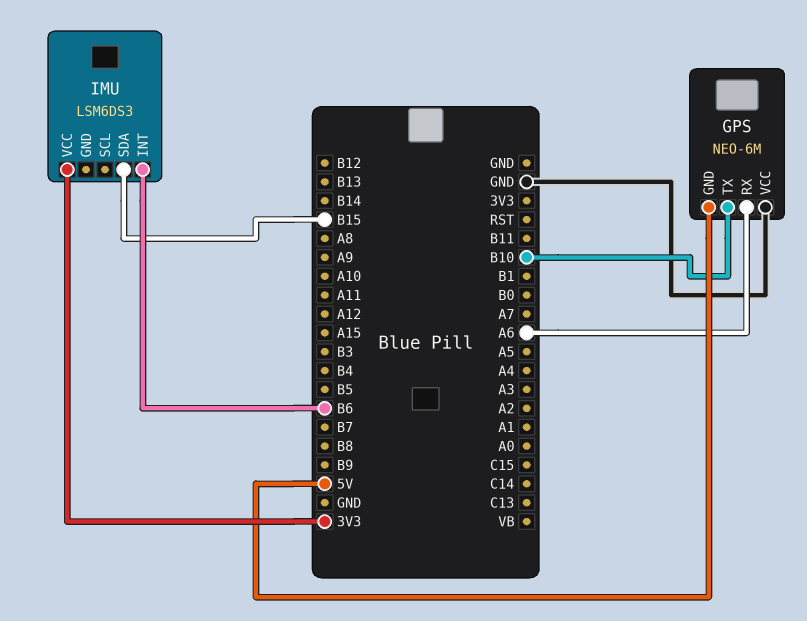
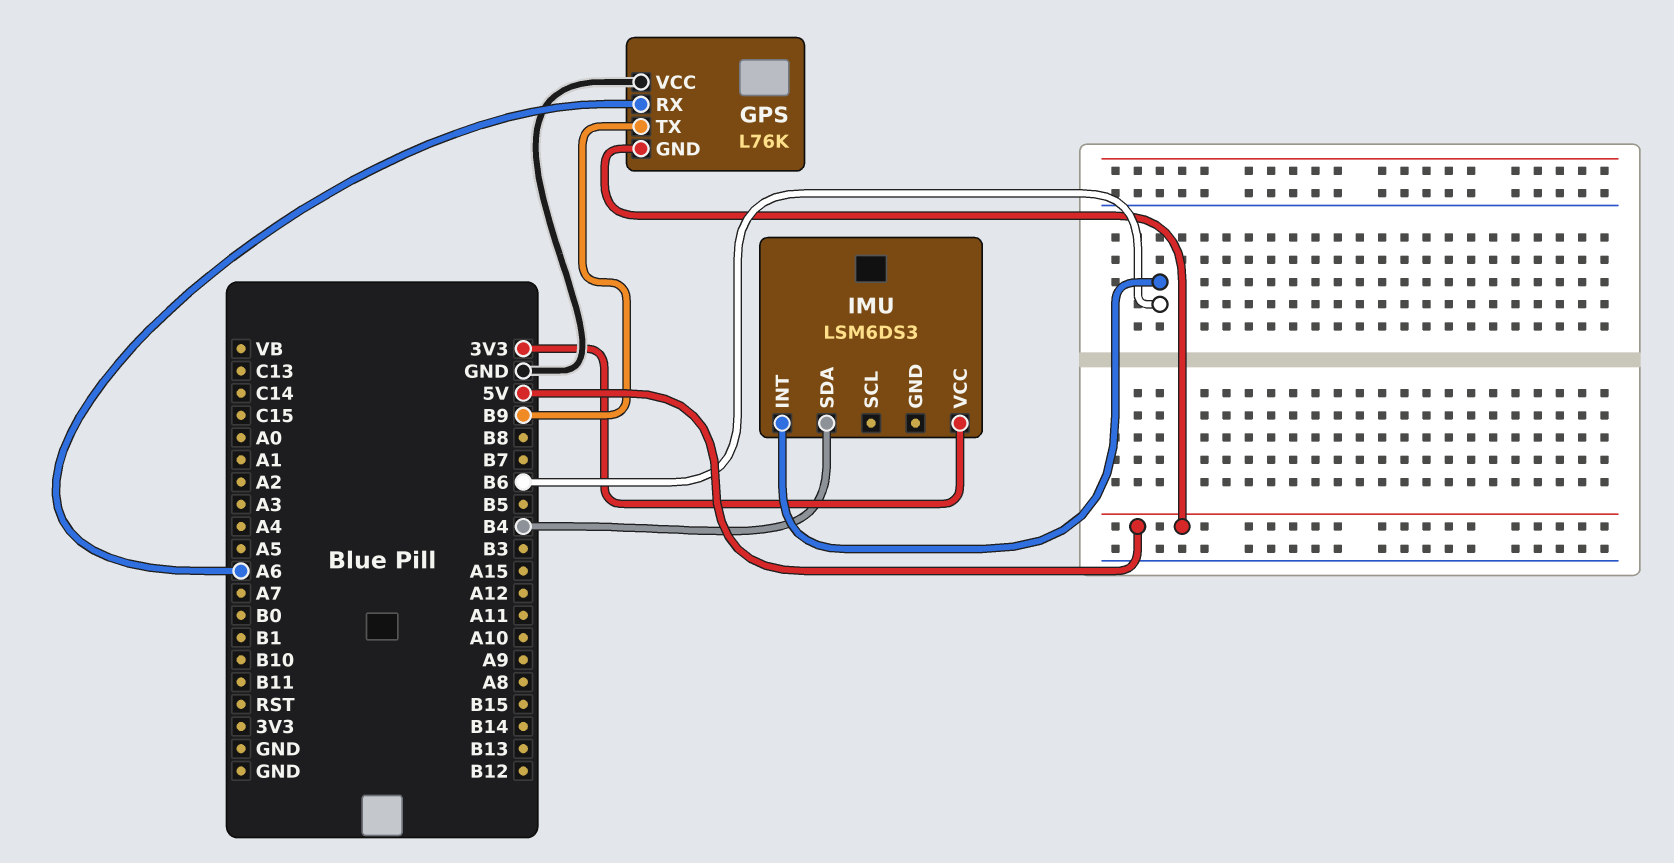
GPS: NEO-6M -> L76K
GPS pin TX: B10 -> B9
IMU pin SDA: B15 -> B4

